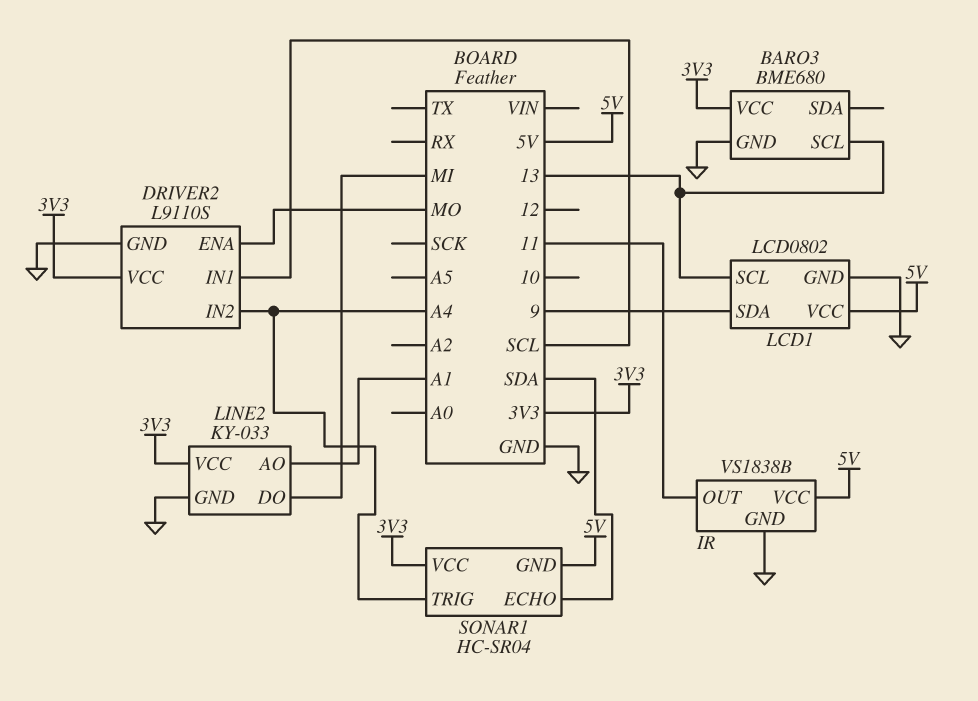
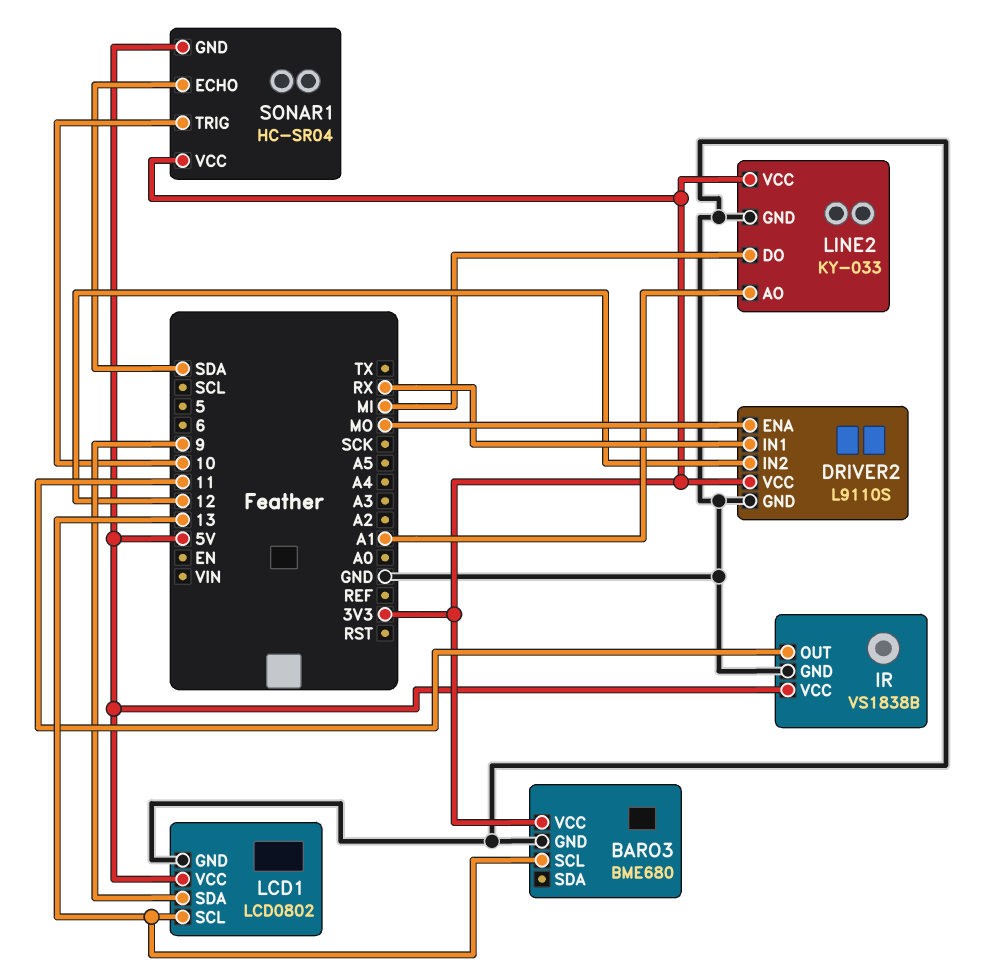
DRIVER2 pin IN1: SCL -> RX
DRIVER2 pin IN2: A4 -> 12
SONAR1 pin TRIG: A4 -> 10

